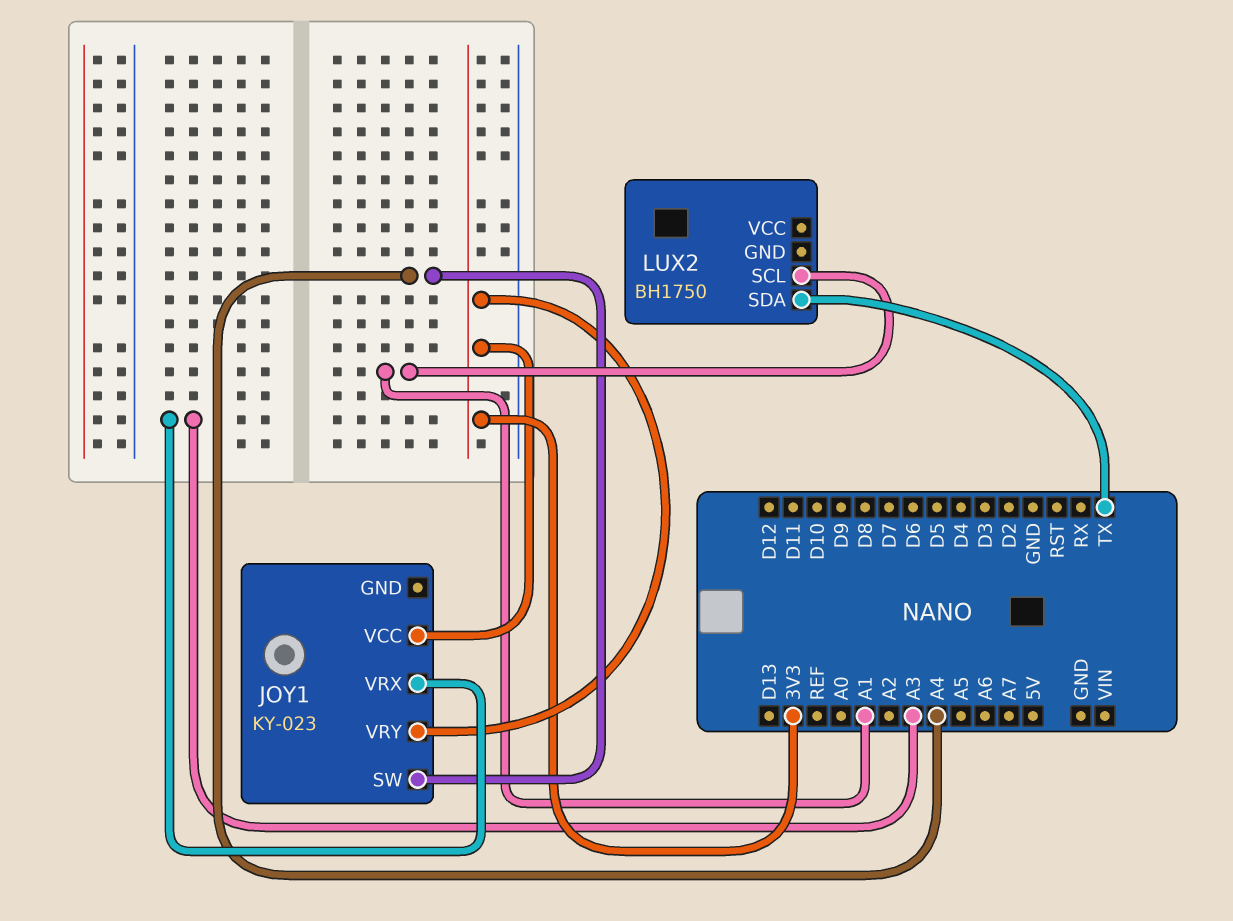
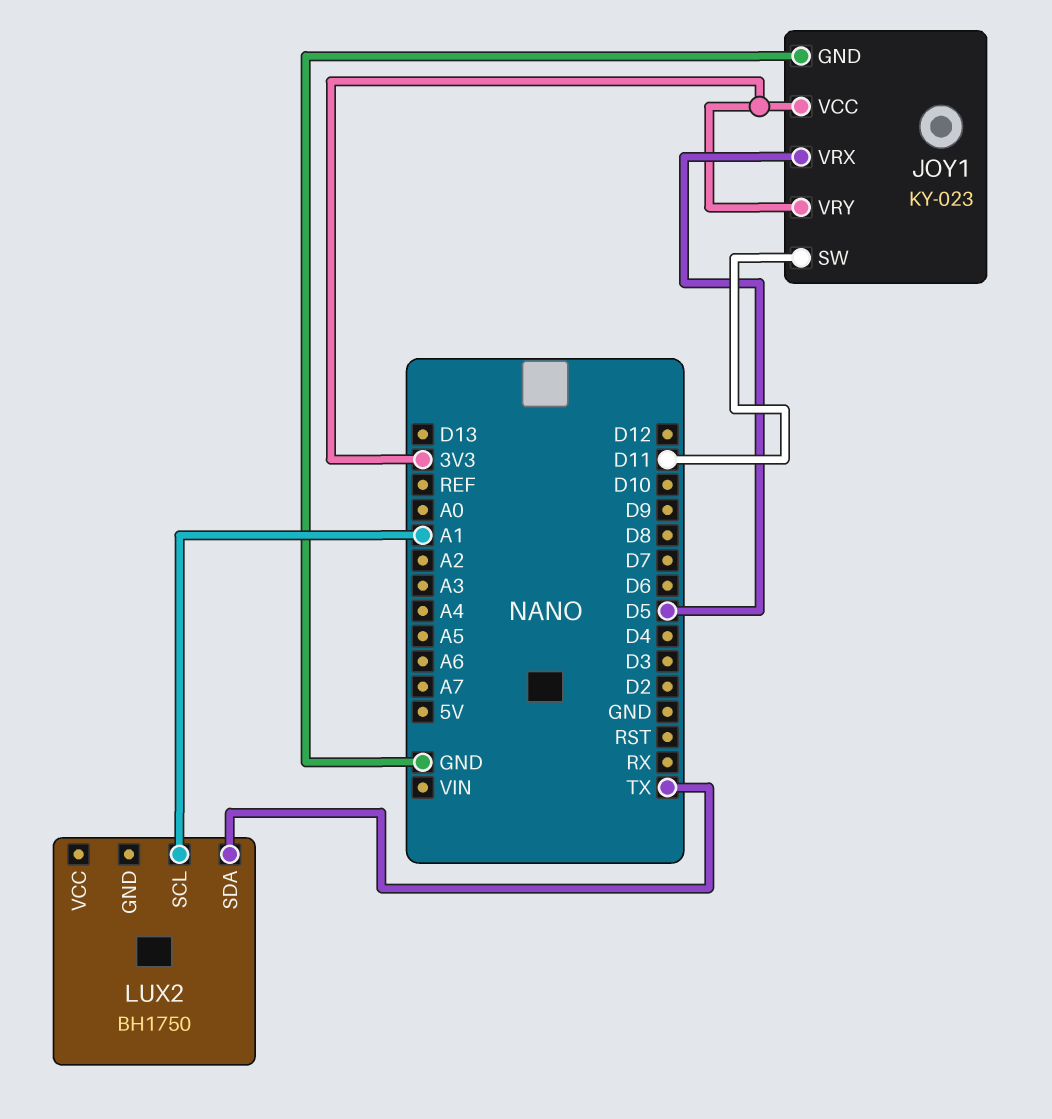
JOY1 pin GND: none -> GND
JOY1 pin SW: A4 -> D11
JOY1 pin VRX: A3 -> D5

